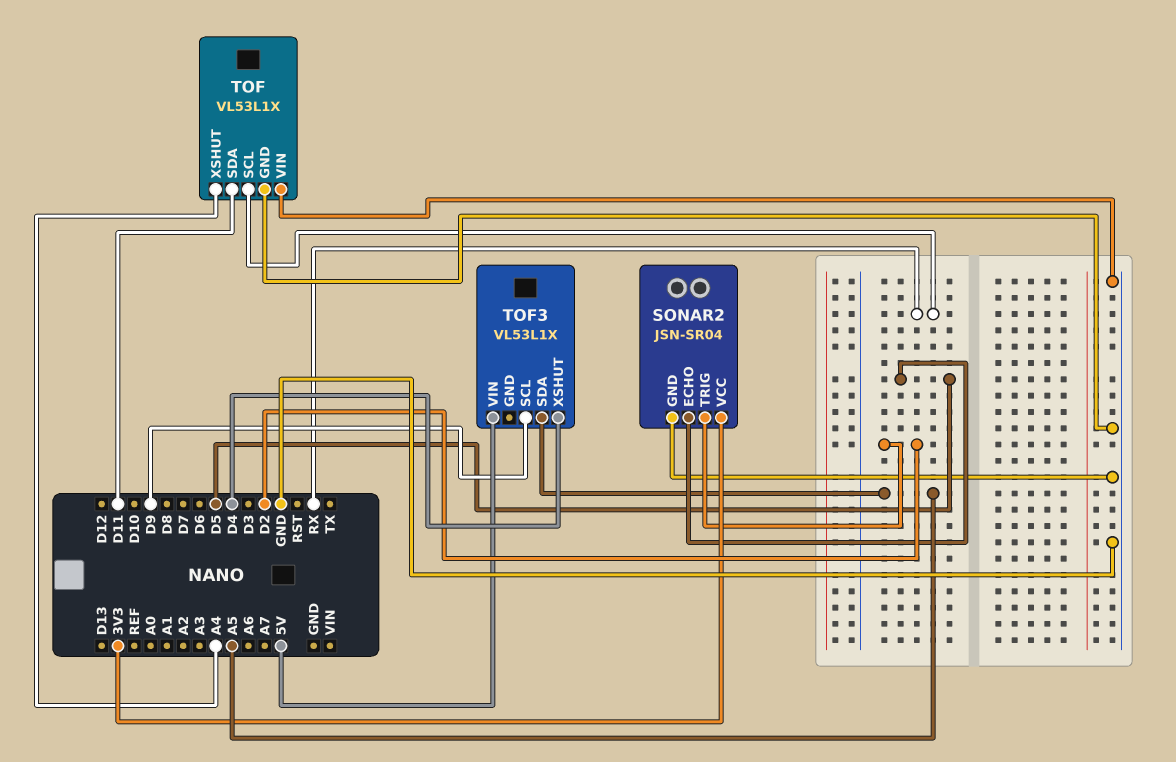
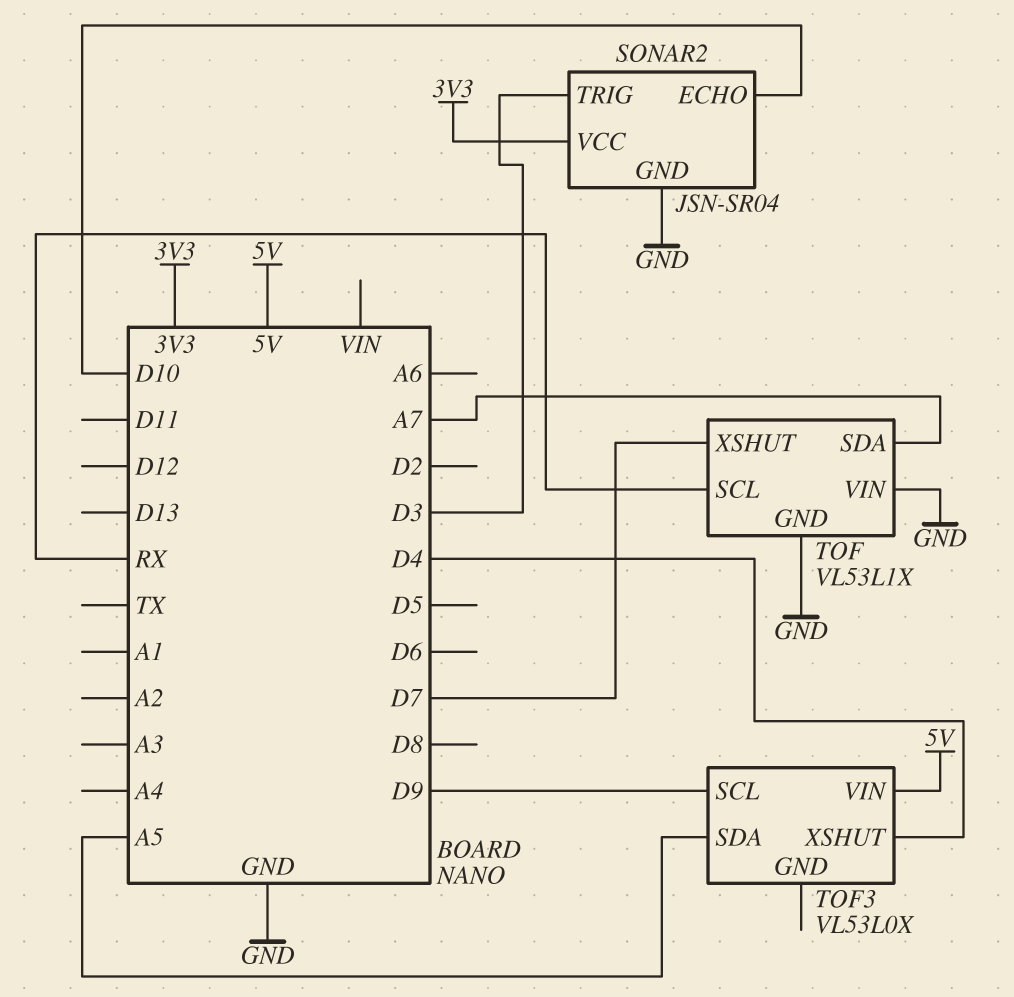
SONAR2 pin ECHO: D5 -> D10
SONAR2 pin TRIG: D2 -> D3
TOF pin SDA: D11 -> A7
TOF pin XSHUT: A4 -> D7
TOF3: VL53L1X -> VL53L0X

